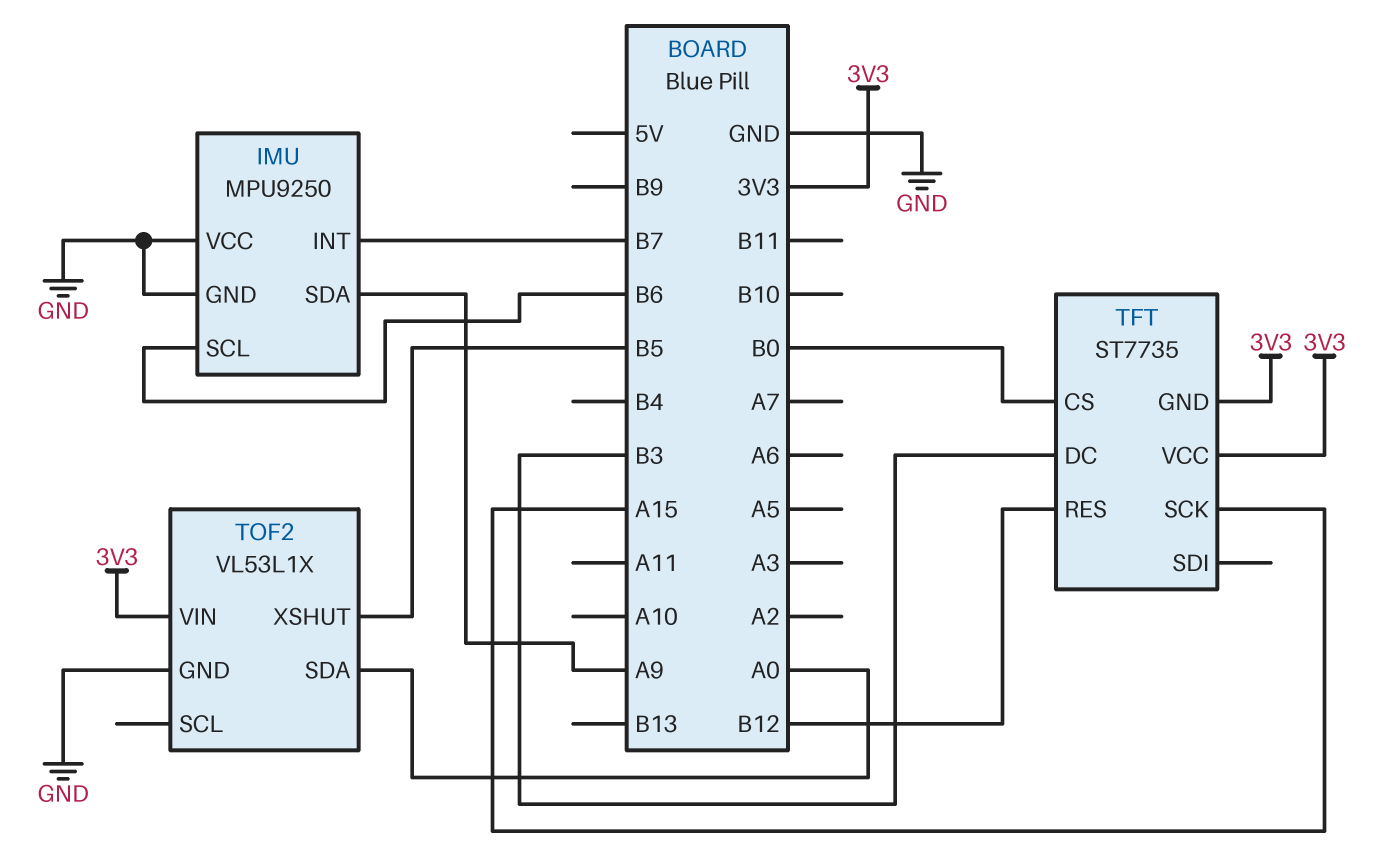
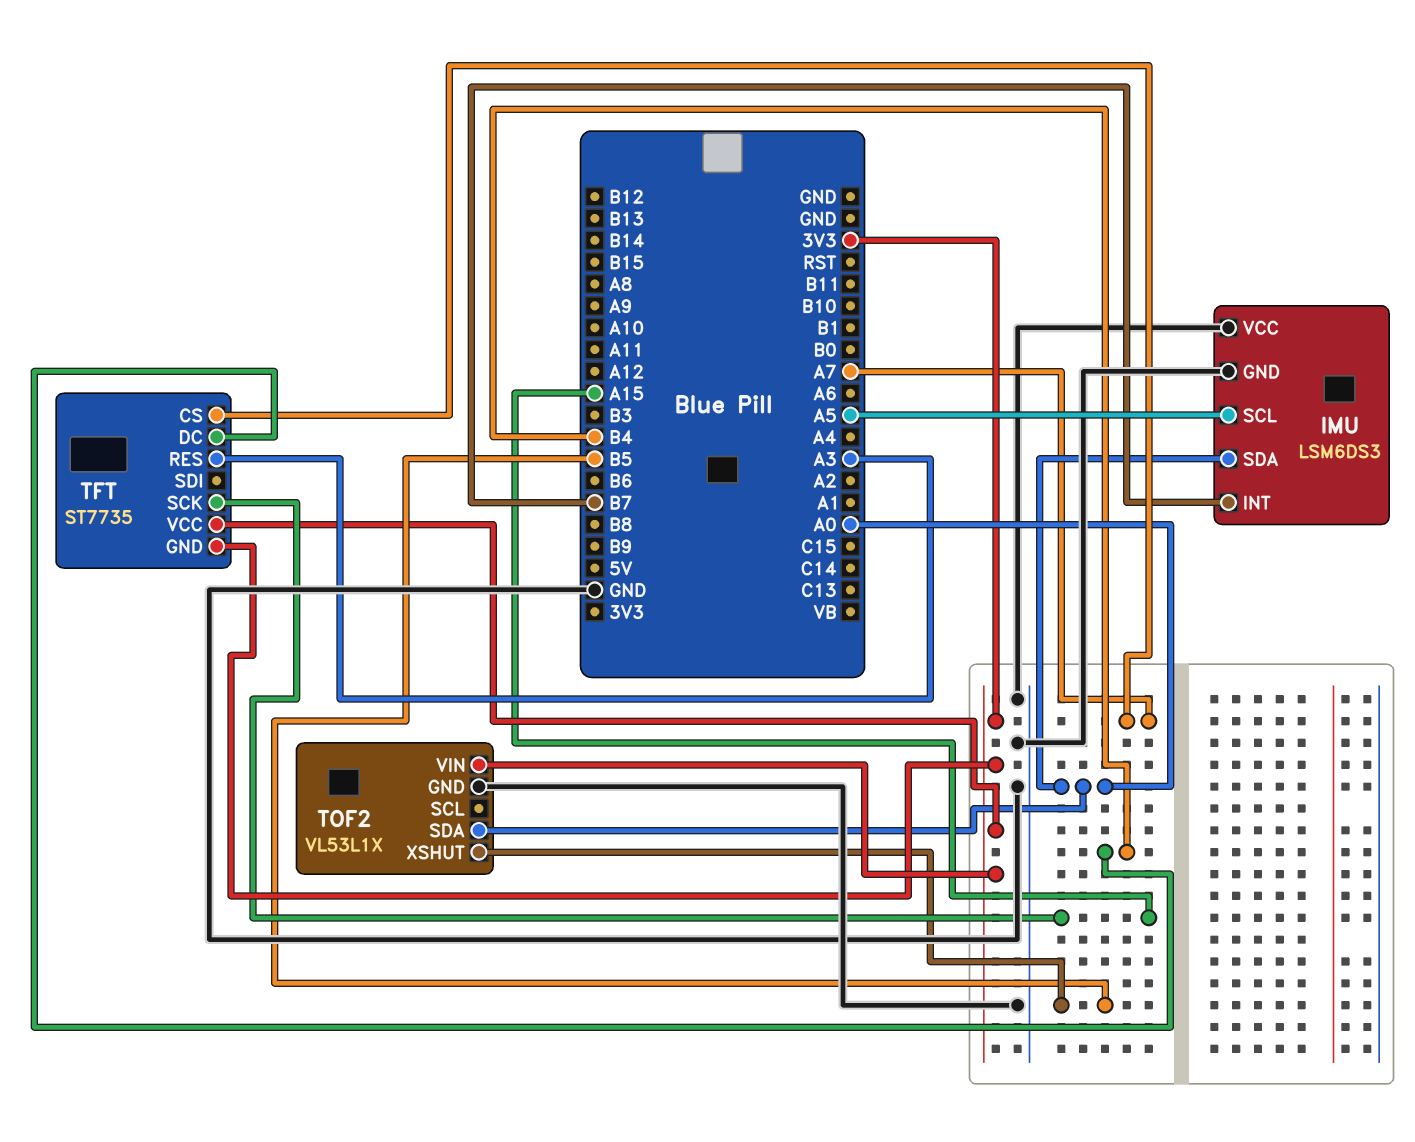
IMU: MPU9250 -> LSM6DS3
IMU pin SCL: B6 -> A5
IMU pin SDA: A9 -> A0
TFT pin CS: B0 -> A7
TFT pin DC: B3 -> B4
TFT pin RES: B12 -> A3

